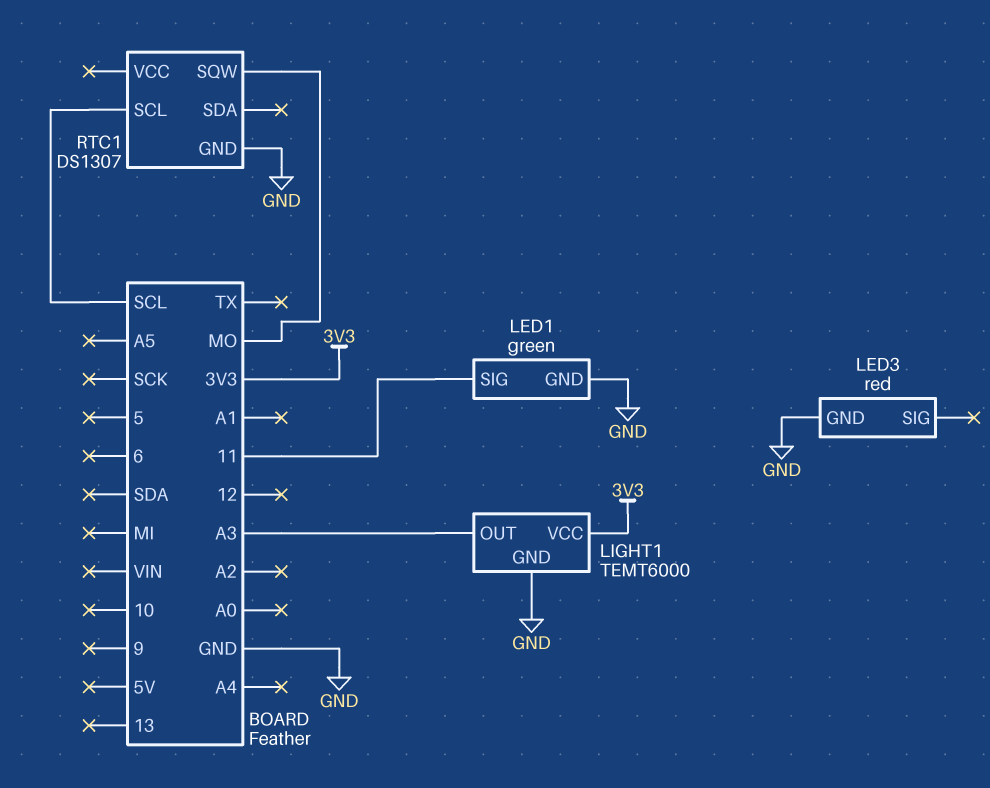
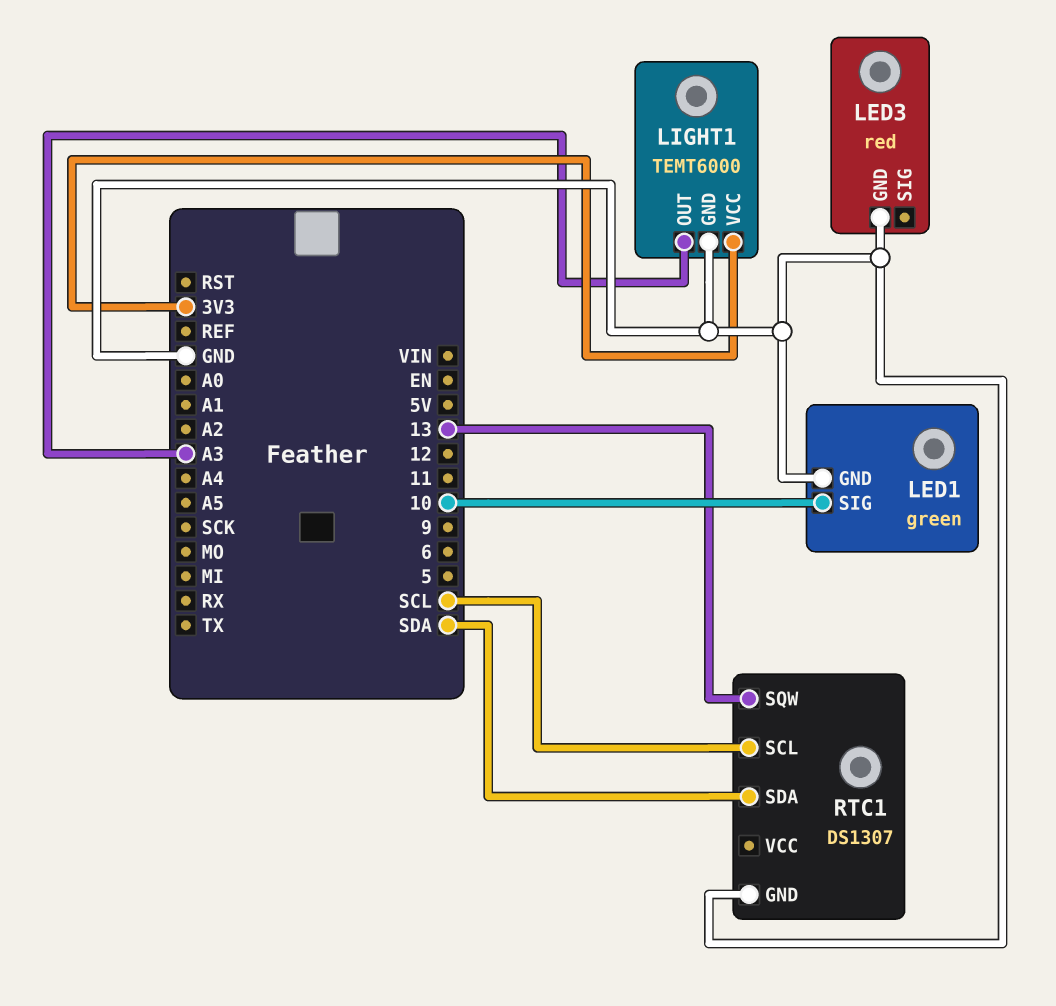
LED1 pin SIG: 11 -> 10
RTC1 pin SDA: none -> SDA
RTC1 pin SQW: MO -> 13

